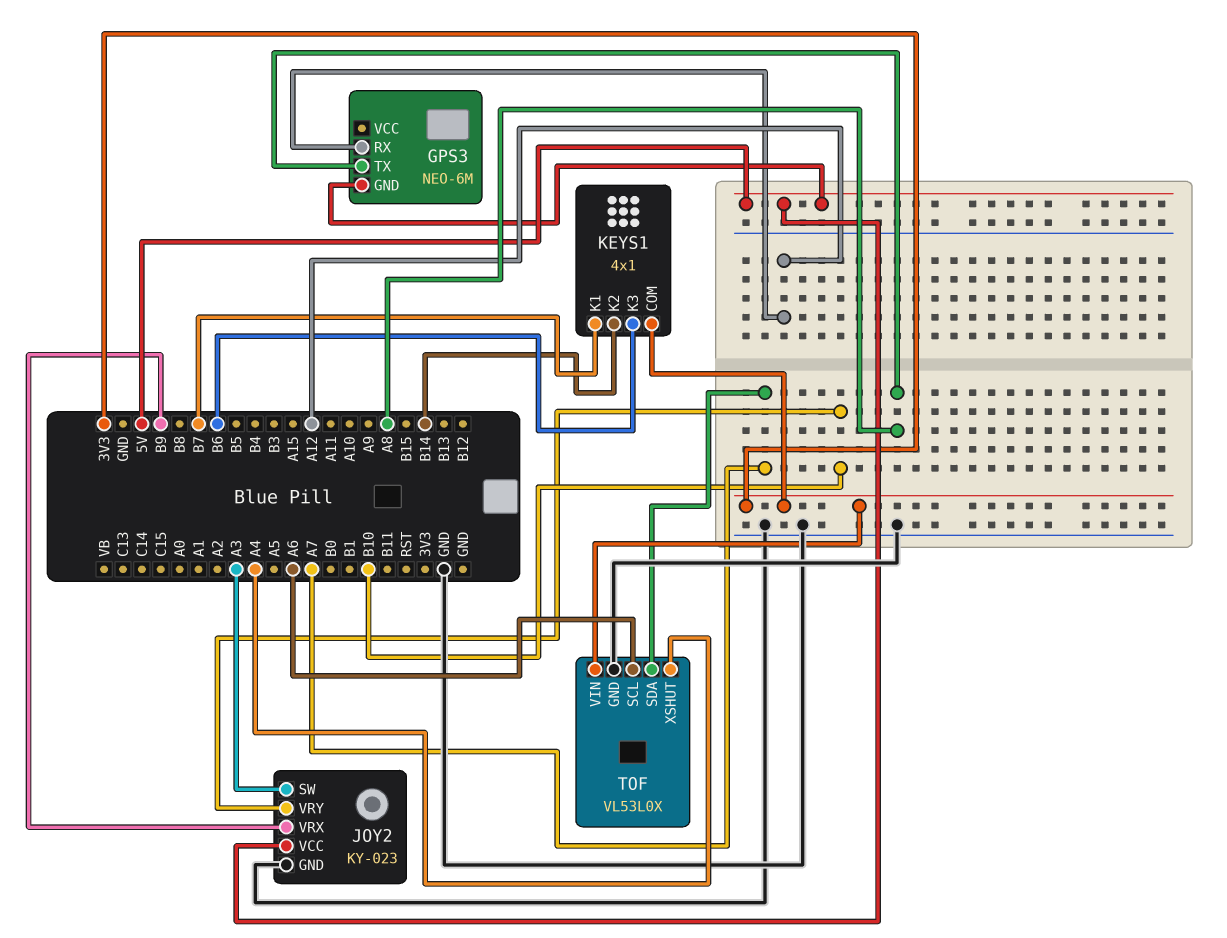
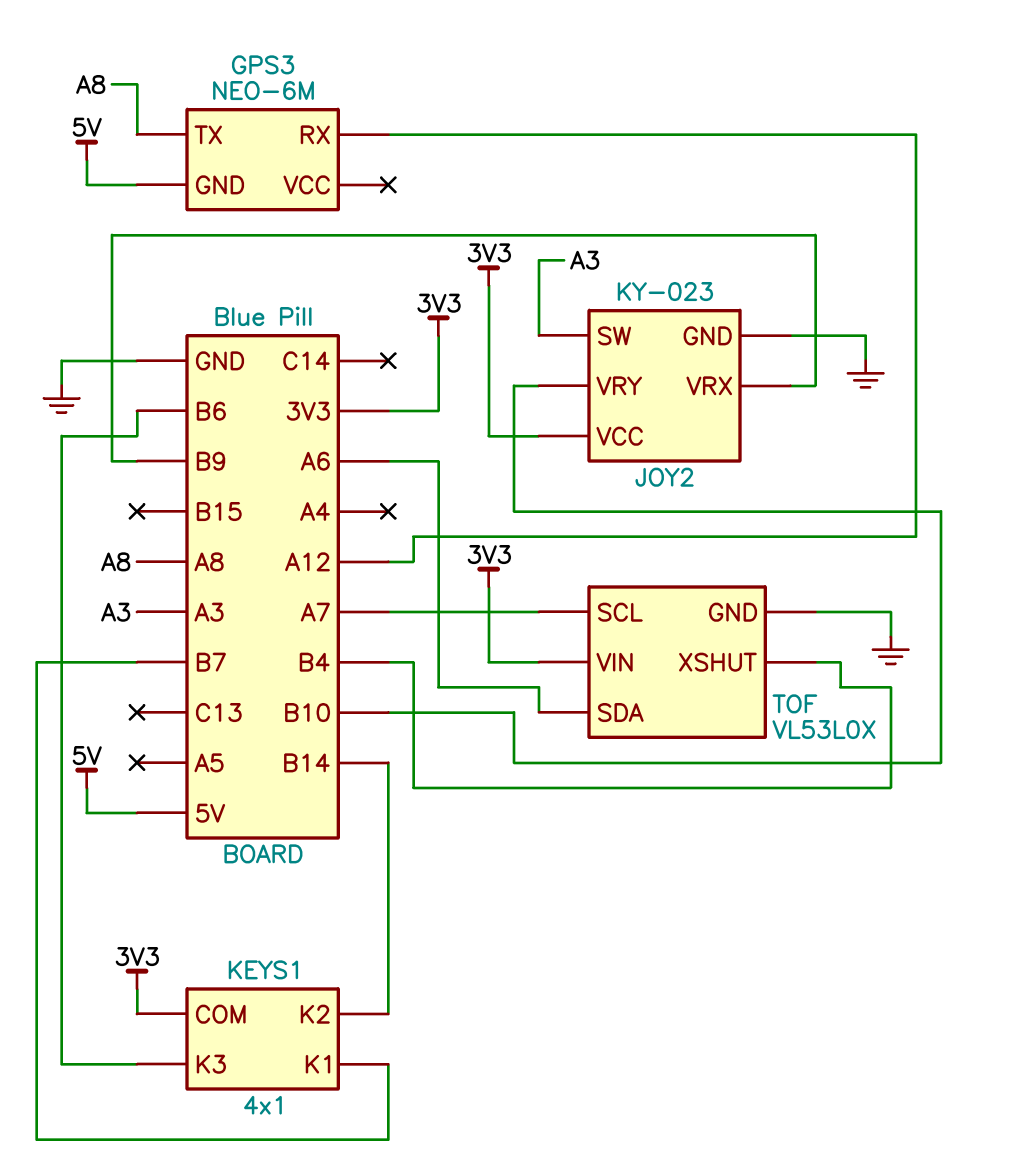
JOY2 pin VCC: 5V -> 3V3
TOF pin SCL: A6 -> A7
TOF pin SDA: A7 -> A6
TOF pin XSHUT: A4 -> B4

